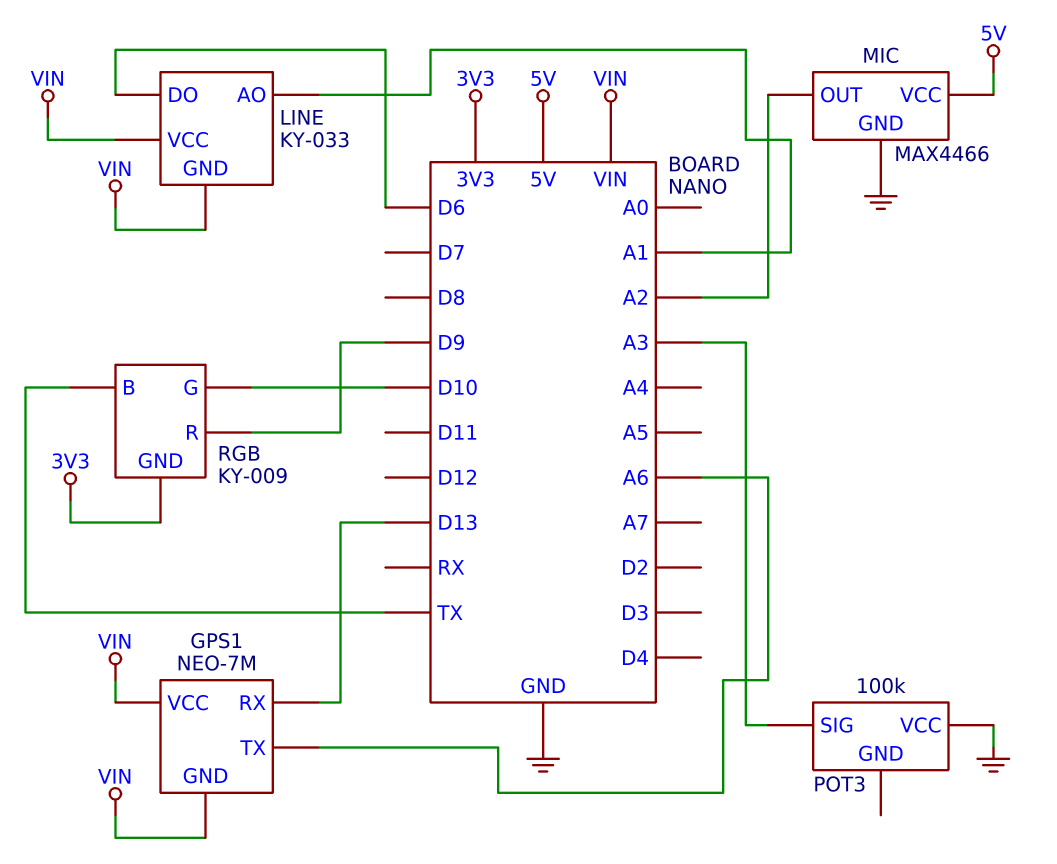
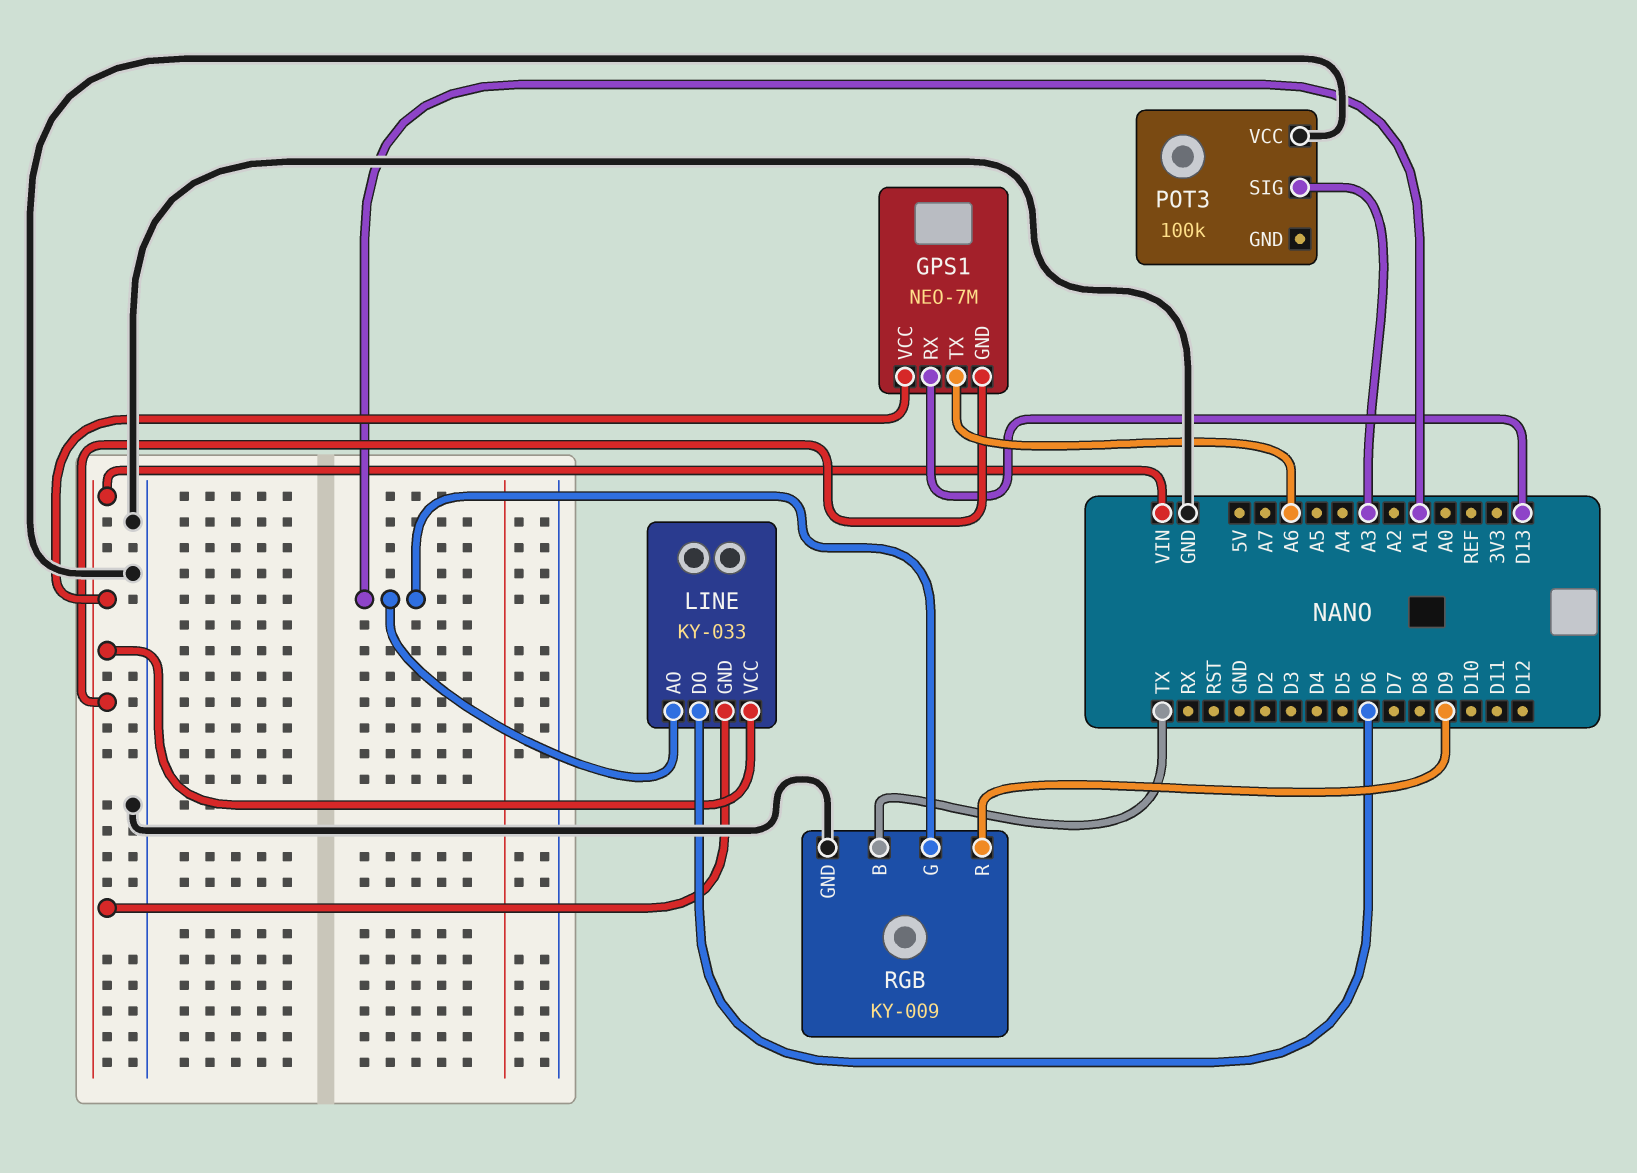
MIC: MAX4466 -> none
MIC pin GND: GND -> none
MIC pin OUT: A2 -> none
MIC pin VCC: 5V -> none
RGB pin G: D10 -> A1
RGB pin GND: 3V3 -> GND

